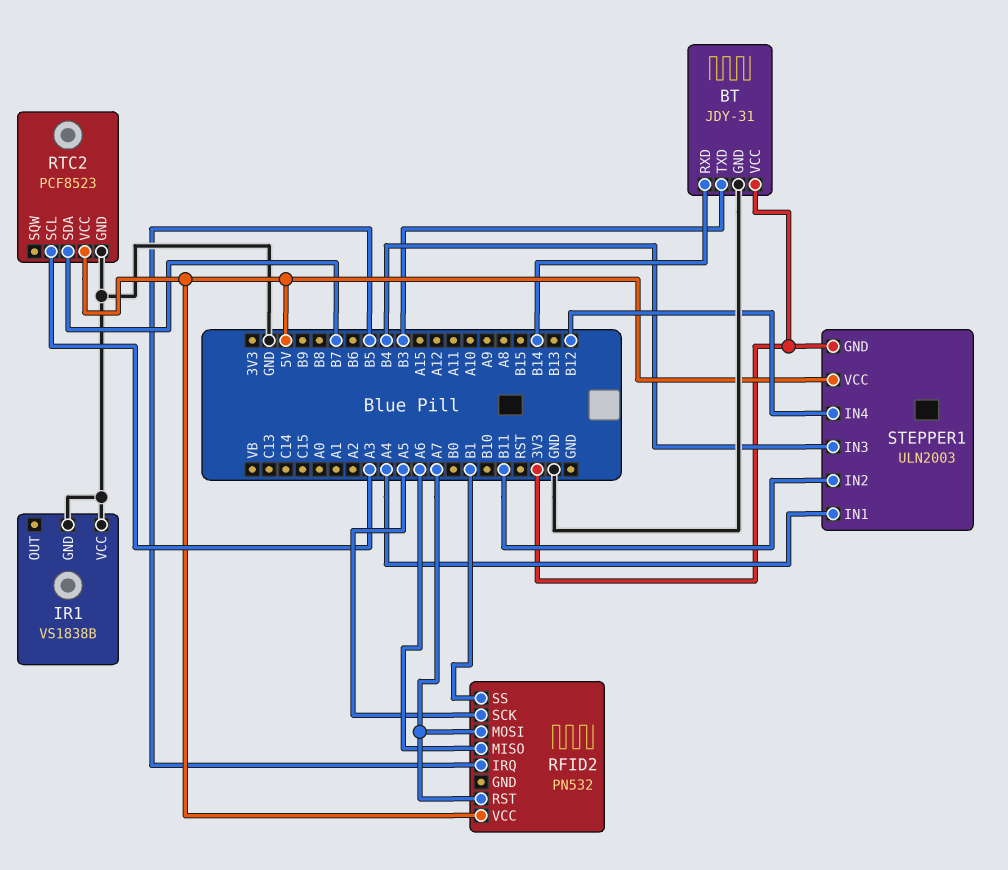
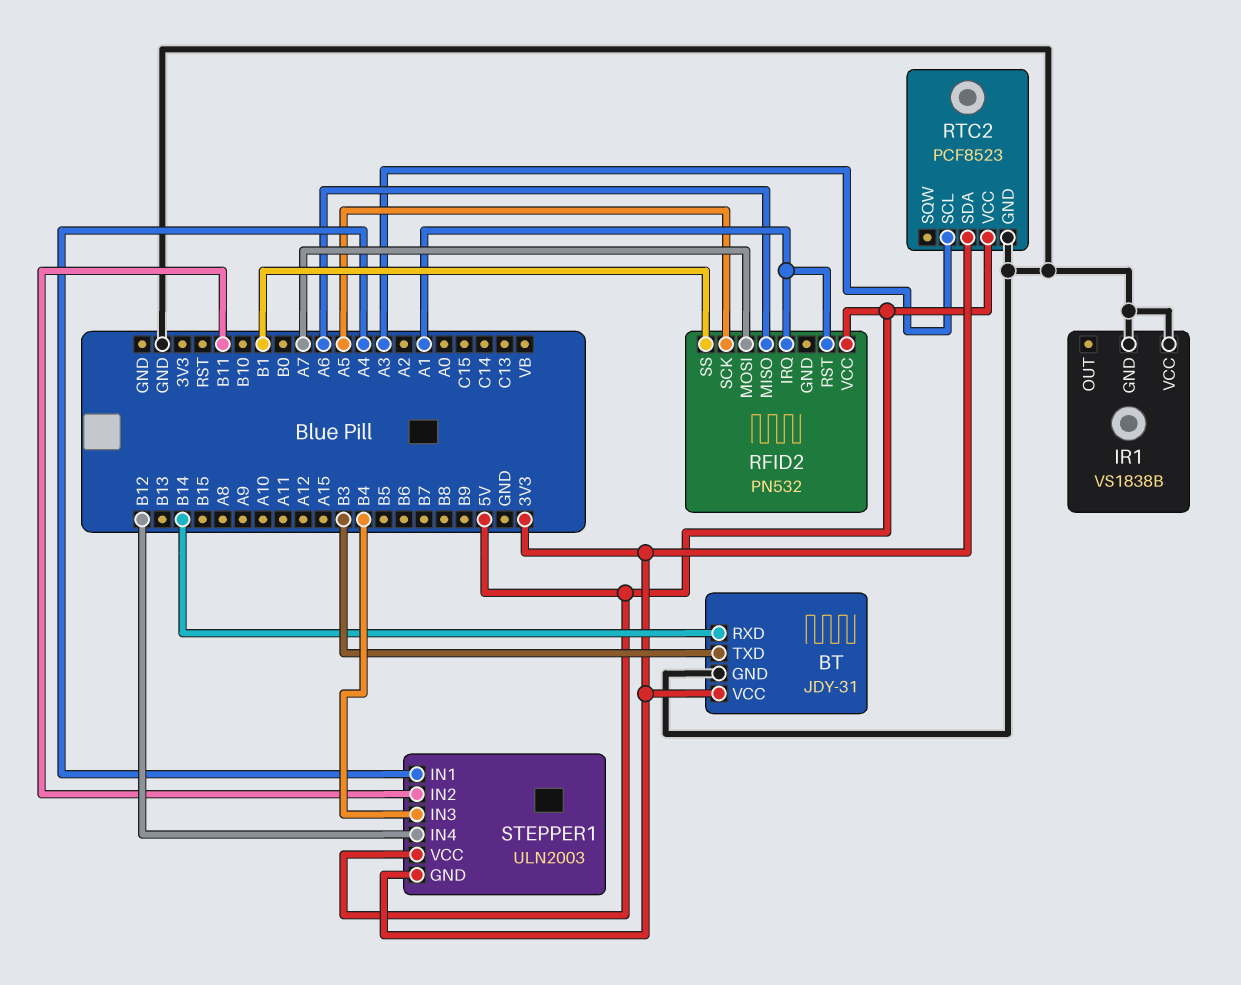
RFID2 pin IRQ: B5 -> A1
RFID2 pin RST: A7 -> A1
RTC2 pin SDA: B7 -> 3V3

